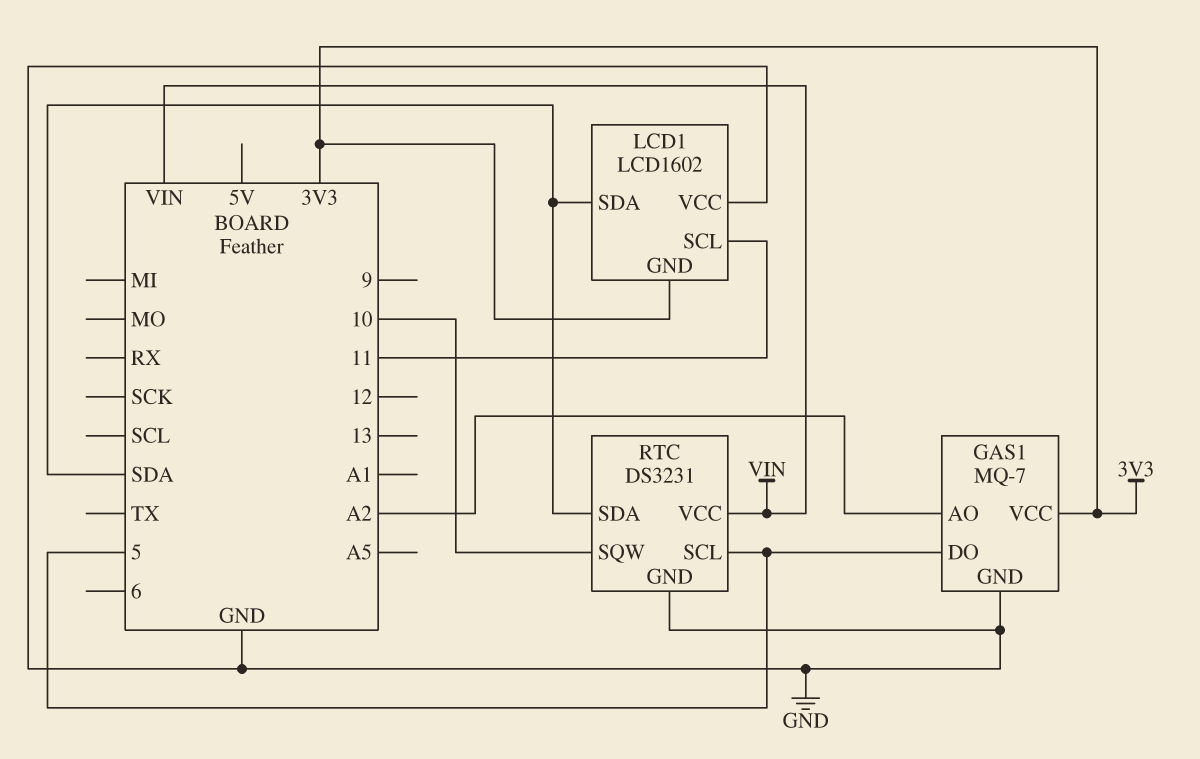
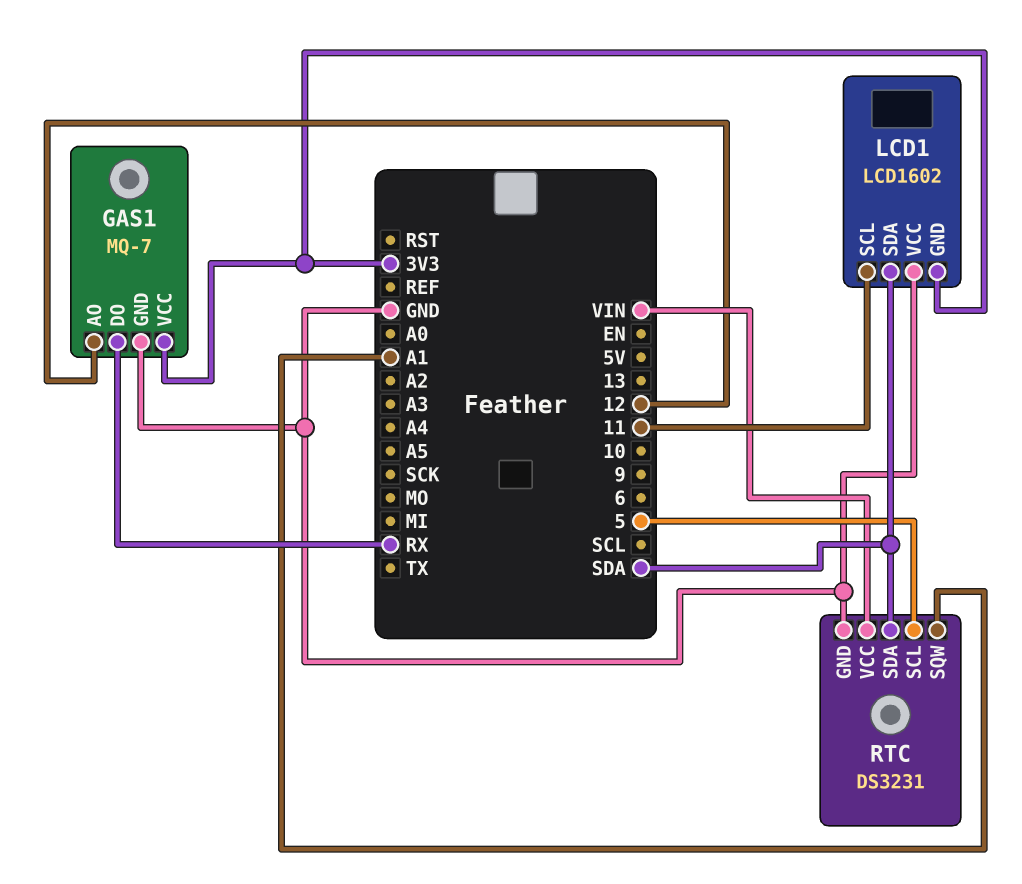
GAS1 pin AO: A2 -> 12
GAS1 pin DO: 5 -> RX
RTC pin SQW: 10 -> A1

